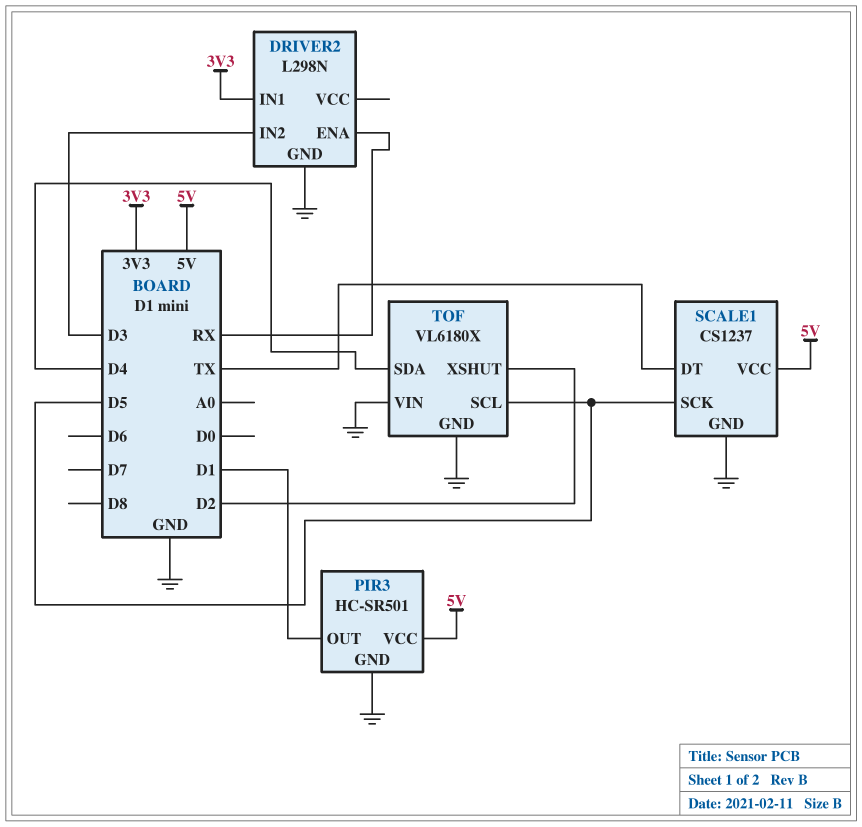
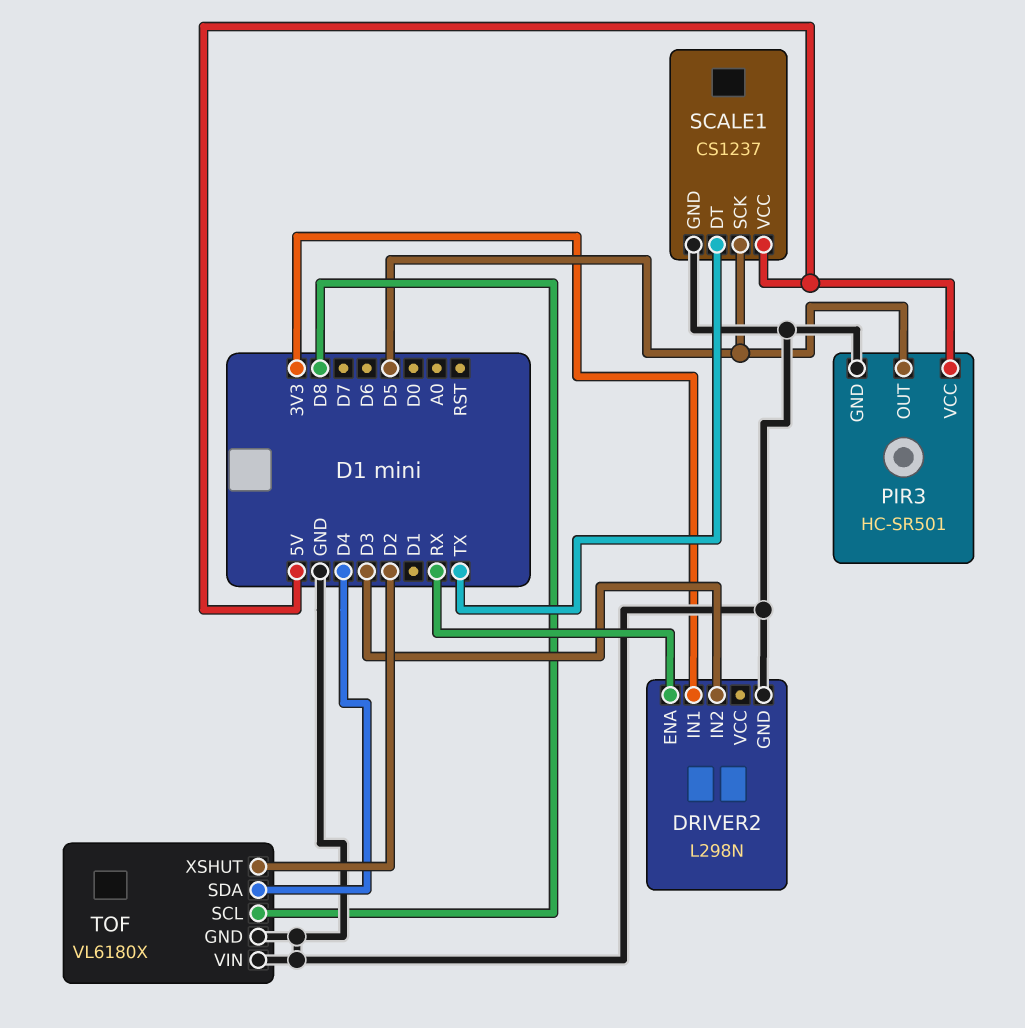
PIR3 pin OUT: D1 -> D5
TOF pin SCL: D5 -> D8

